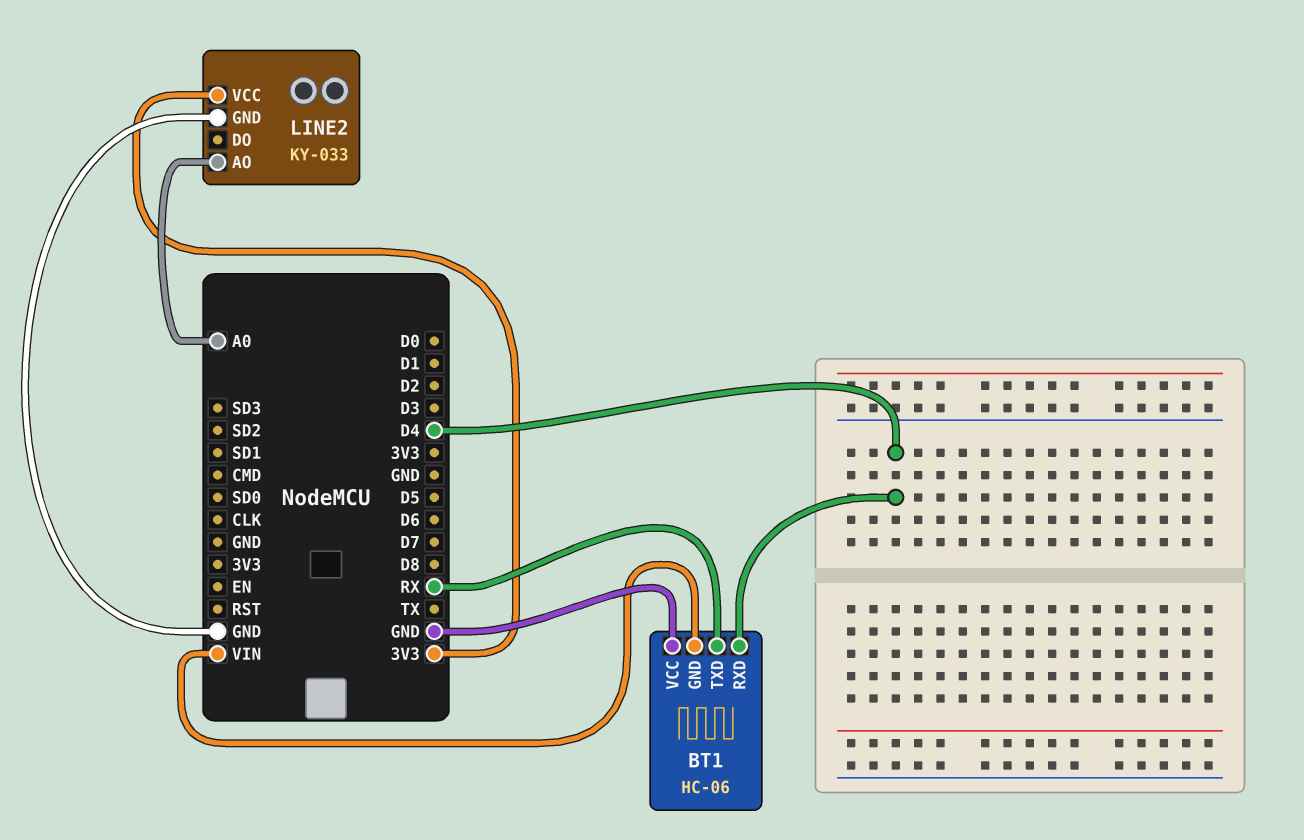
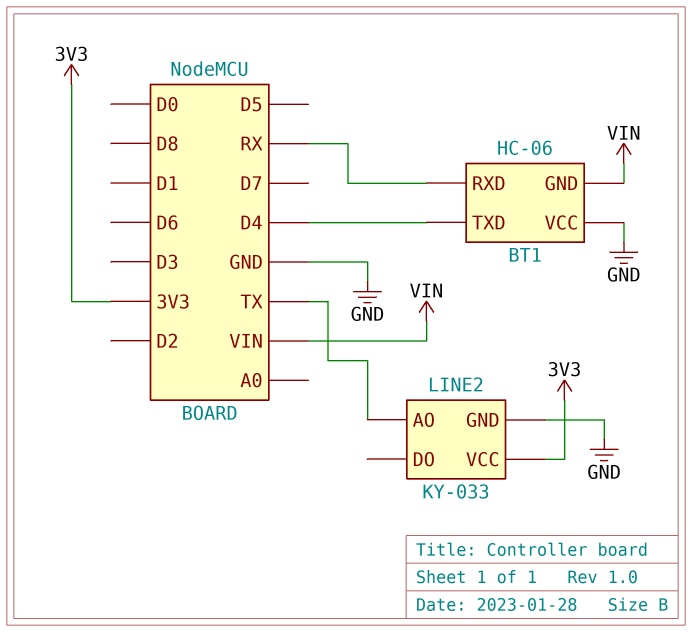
BT1 pin RXD: D4 -> RX
BT1 pin TXD: RX -> D4
LINE2 pin AO: A0 -> TX

